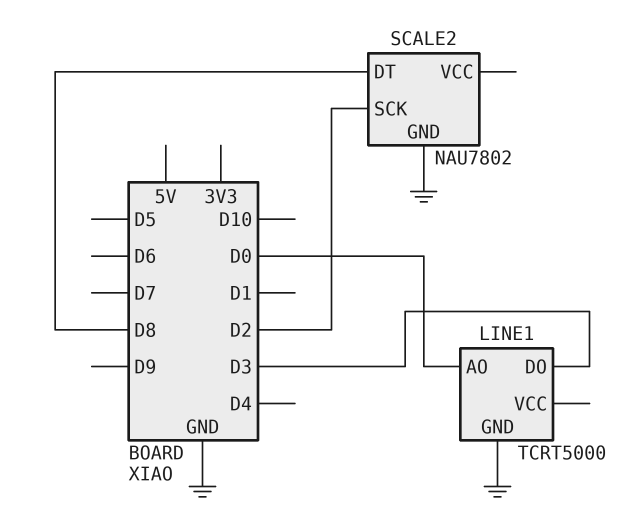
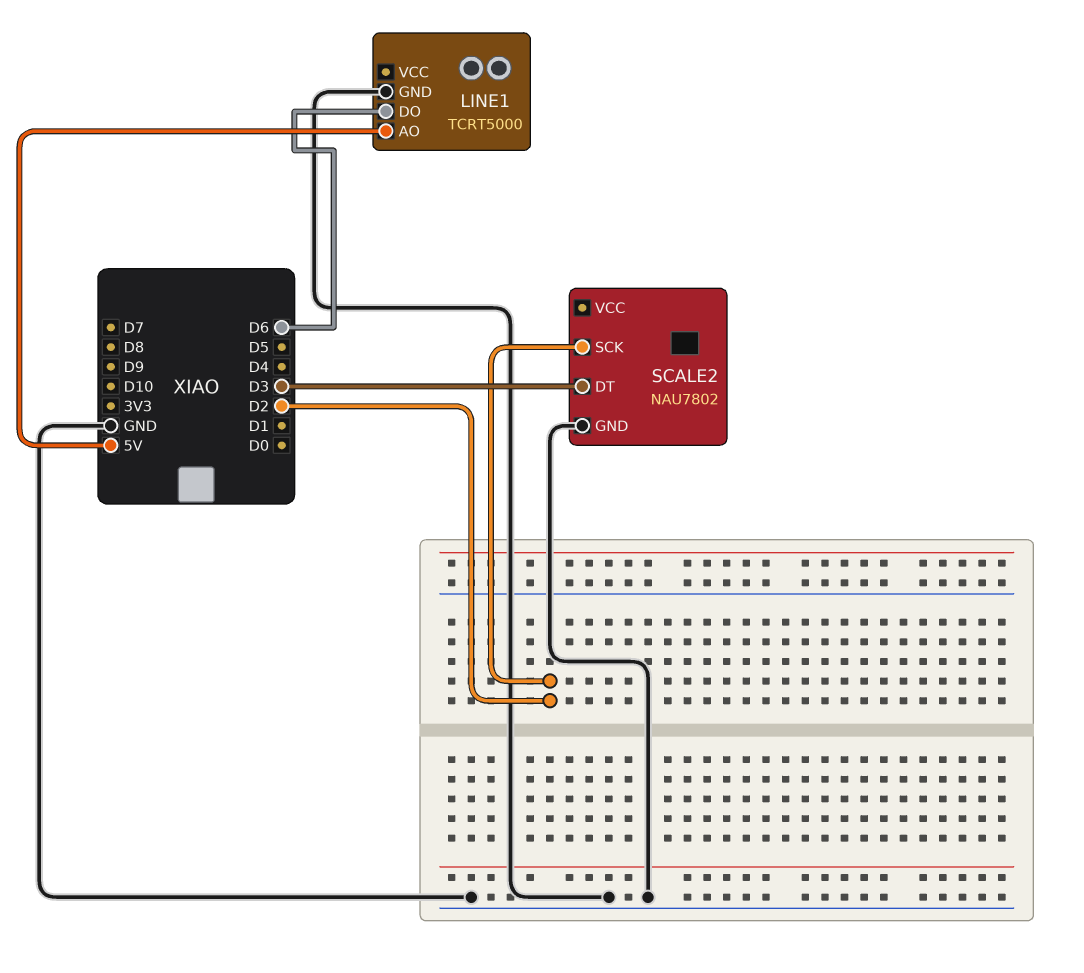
LINE1 pin AO: D0 -> 5V
LINE1 pin DO: D3 -> D6
SCALE2 pin DT: D8 -> D3

